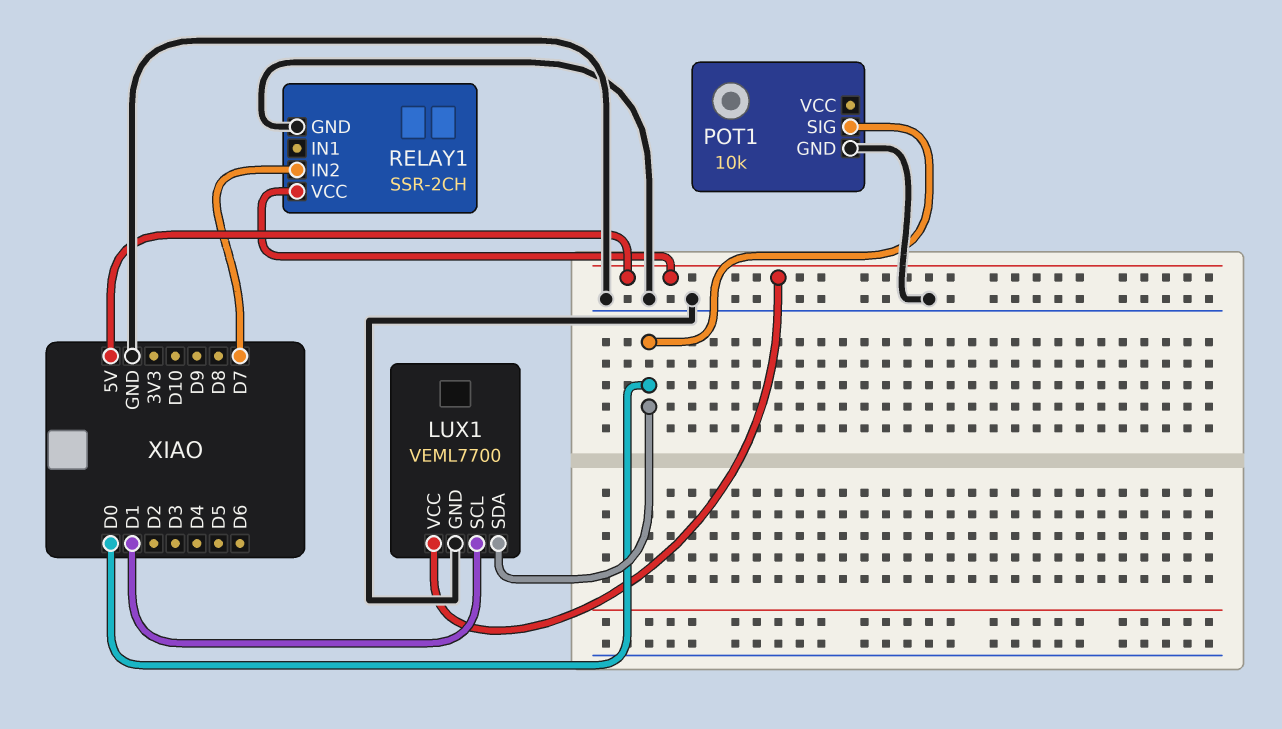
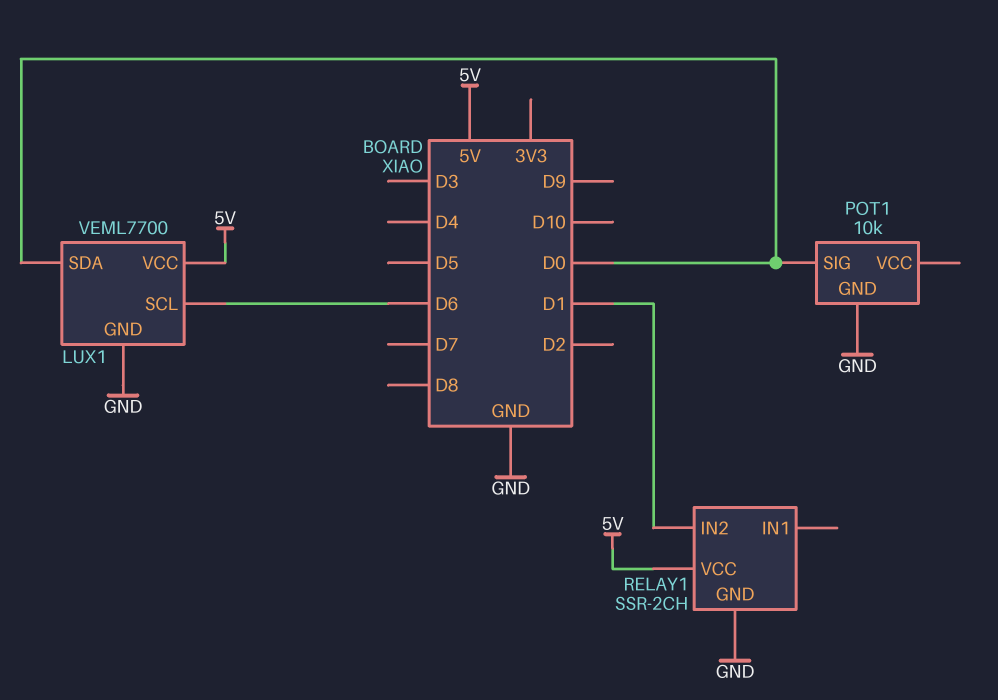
LUX1 pin SCL: D1 -> D6
RELAY1 pin IN2: D7 -> D1

